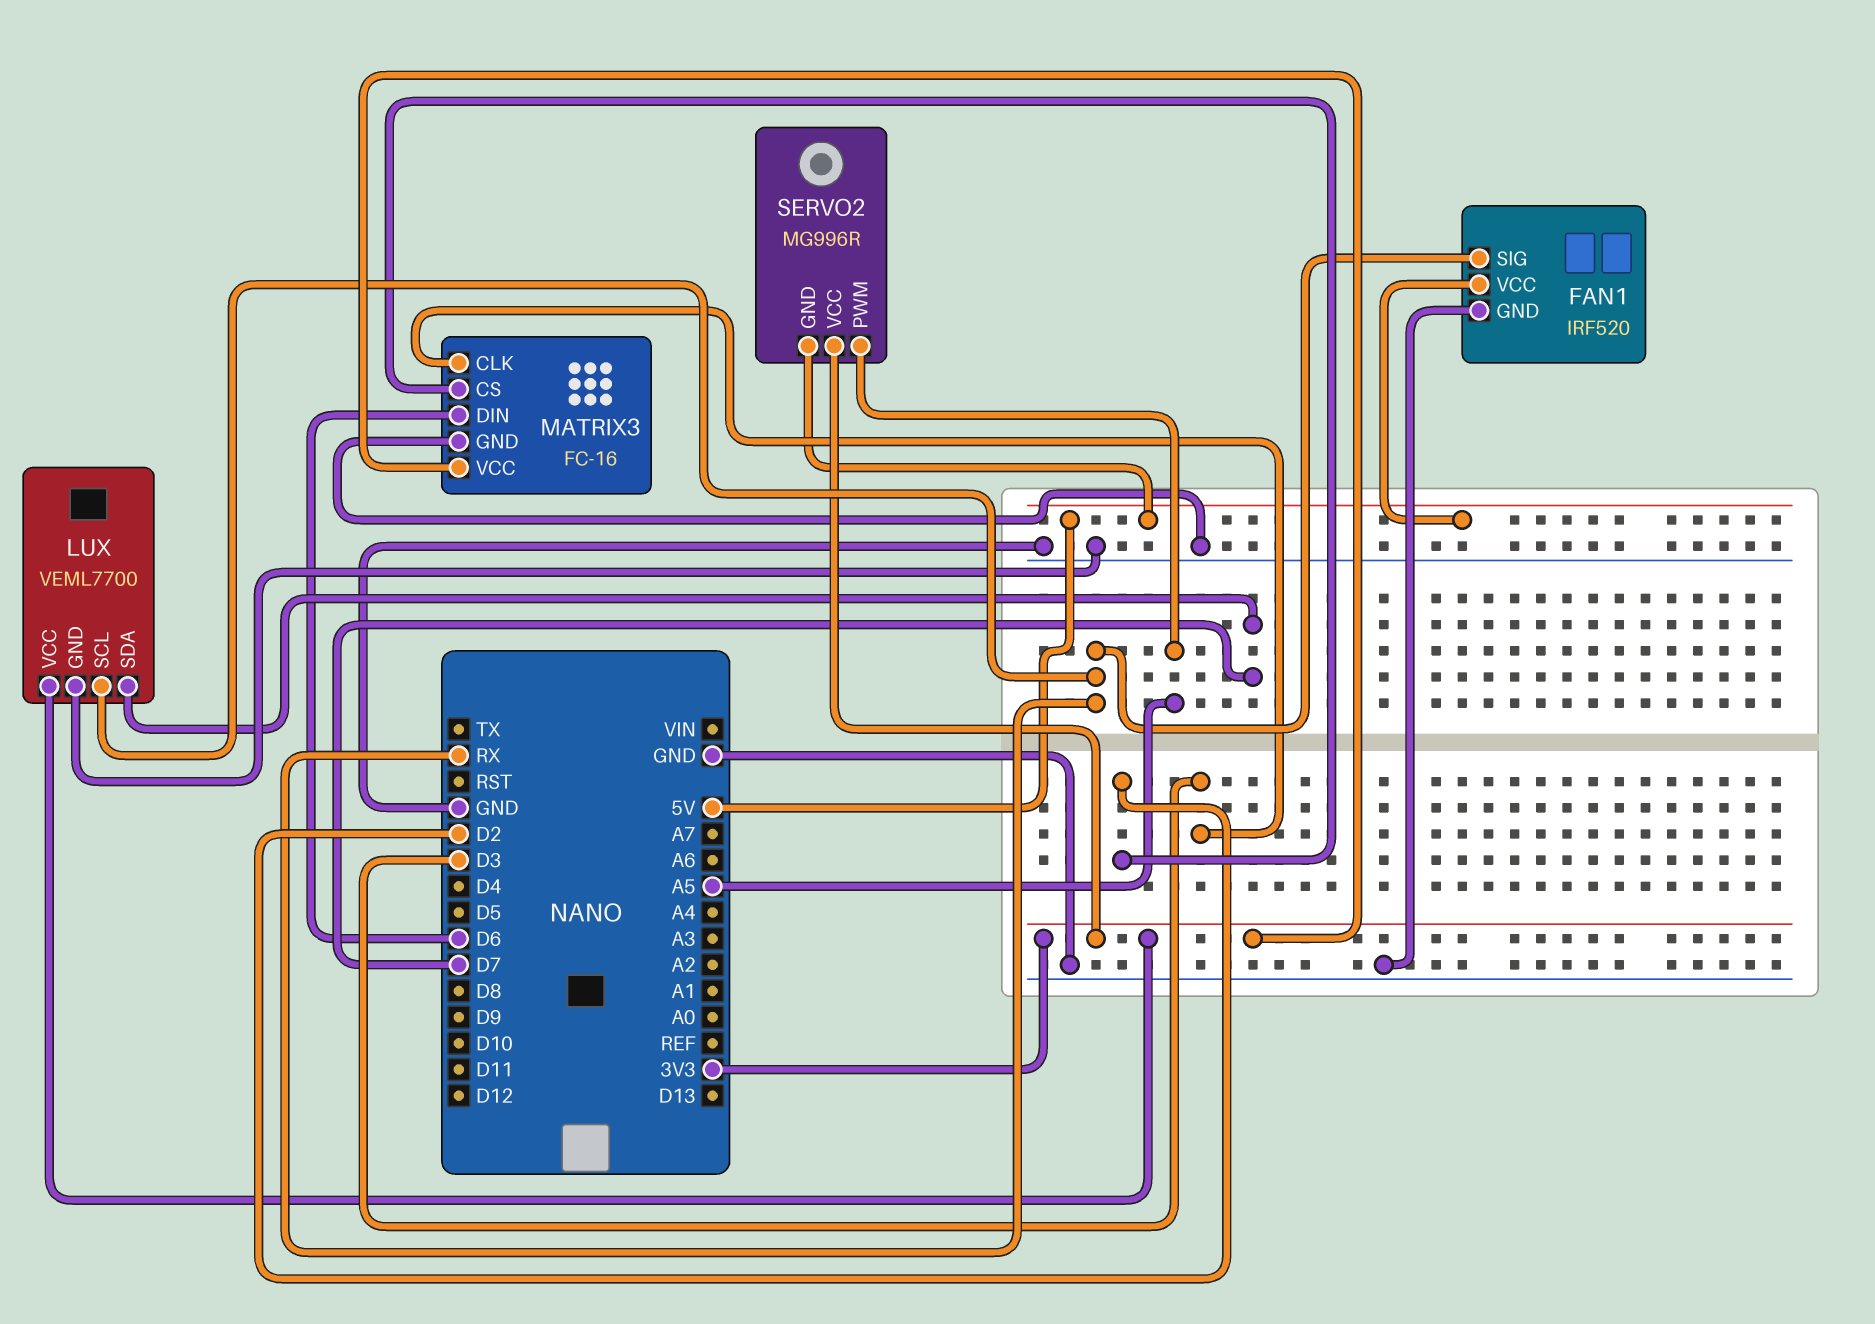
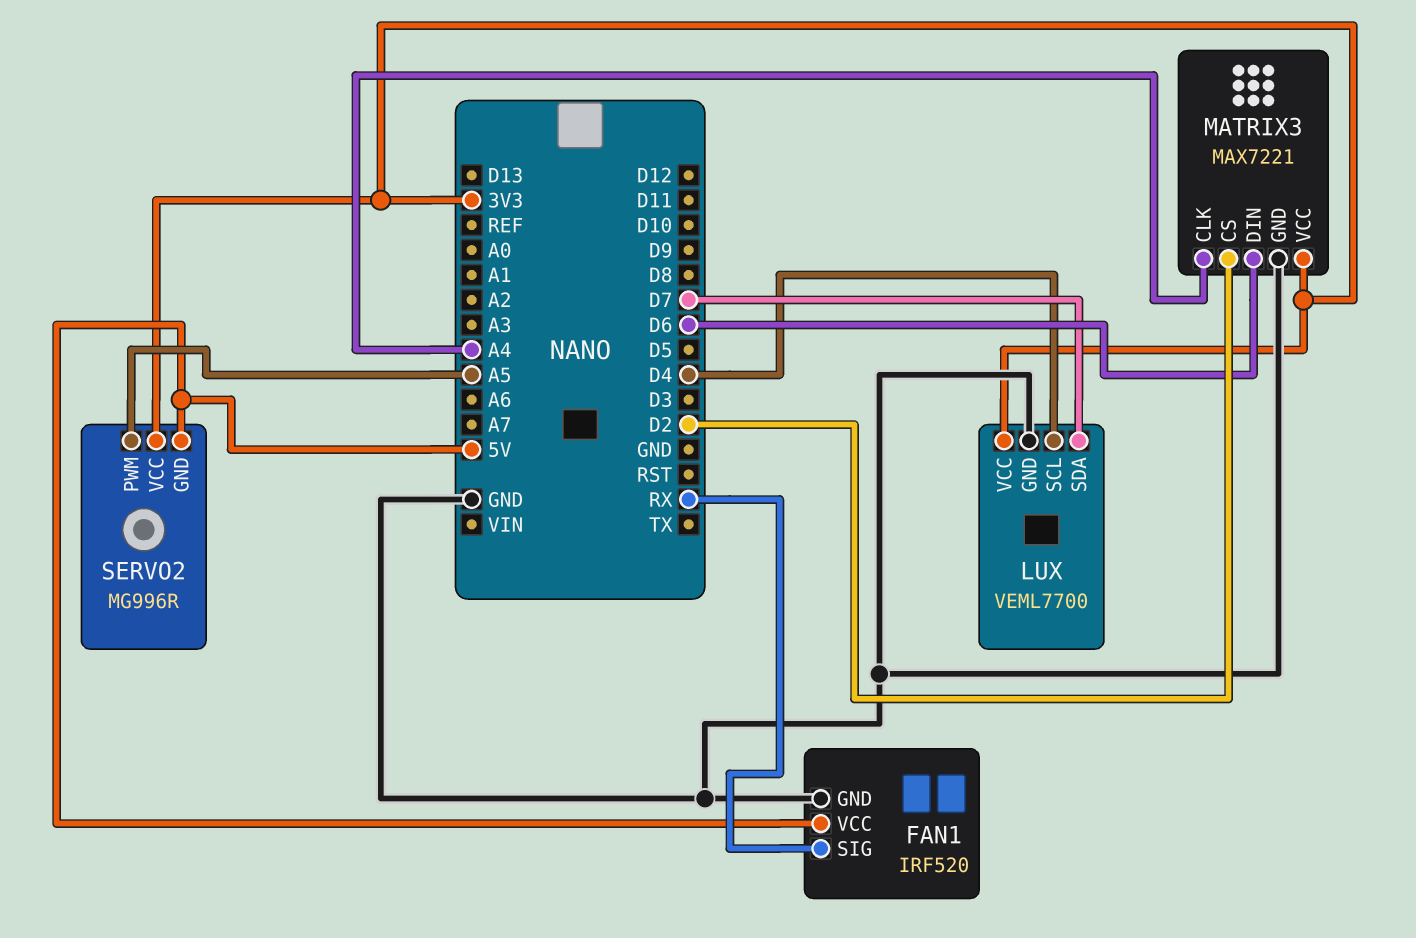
LUX pin SCL: RX -> D4
MATRIX3: FC-16 -> MAX7221
MATRIX3 pin CLK: D3 -> A4

